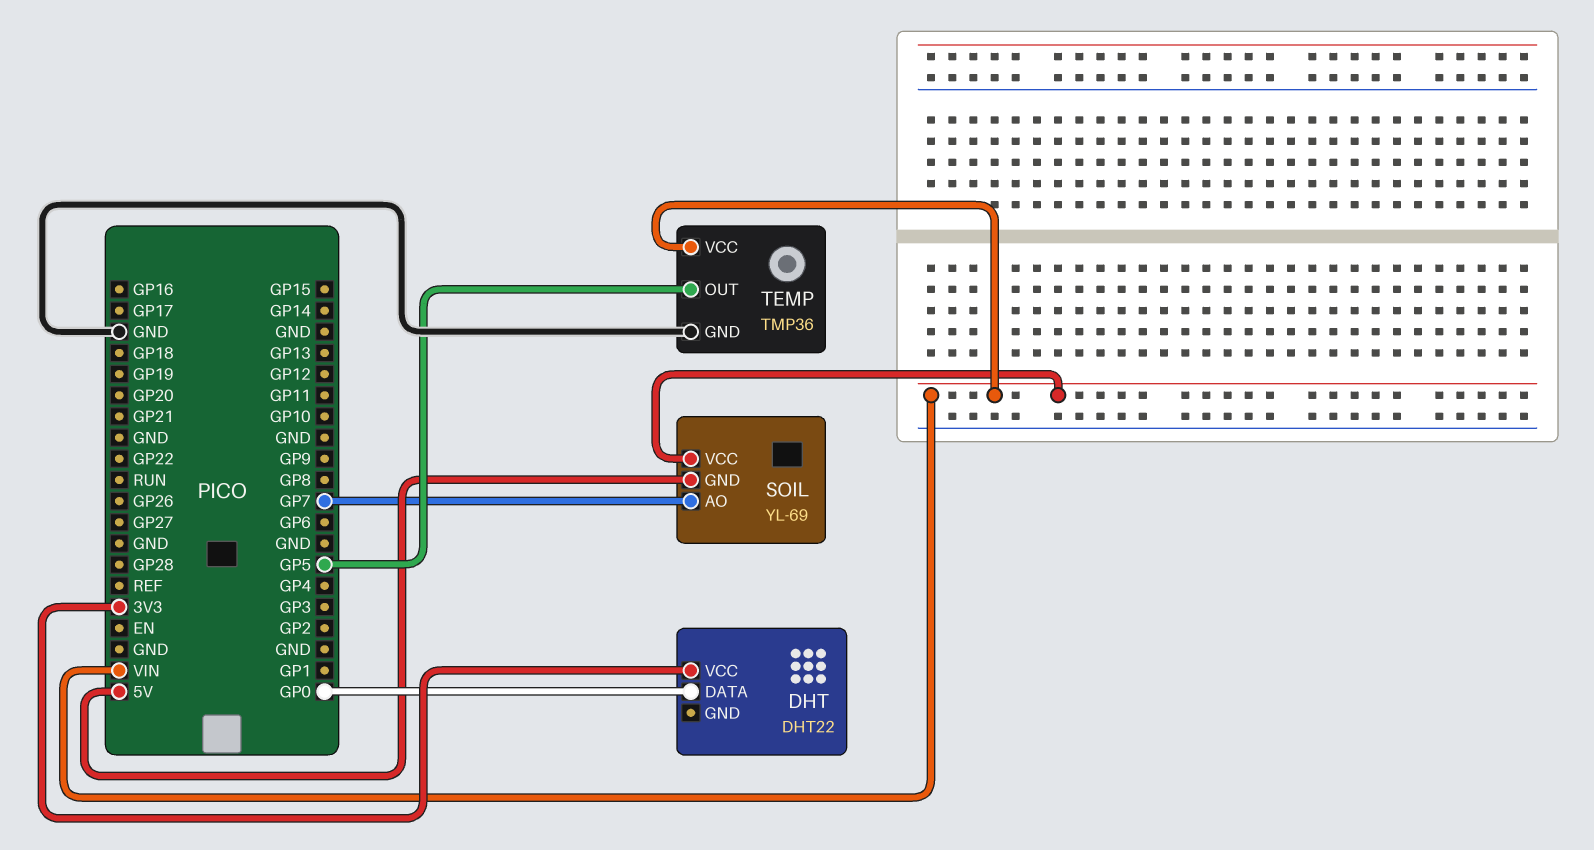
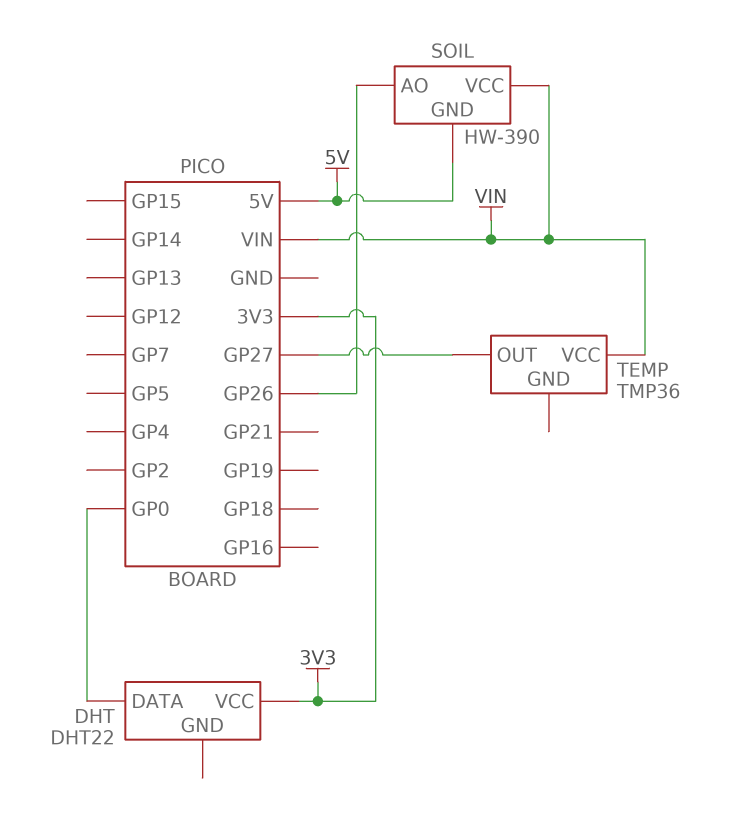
SOIL: YL-69 -> HW-390
SOIL pin AO: GP7 -> GP26
TEMP pin GND: GND -> none
TEMP pin OUT: GP5 -> GP27

